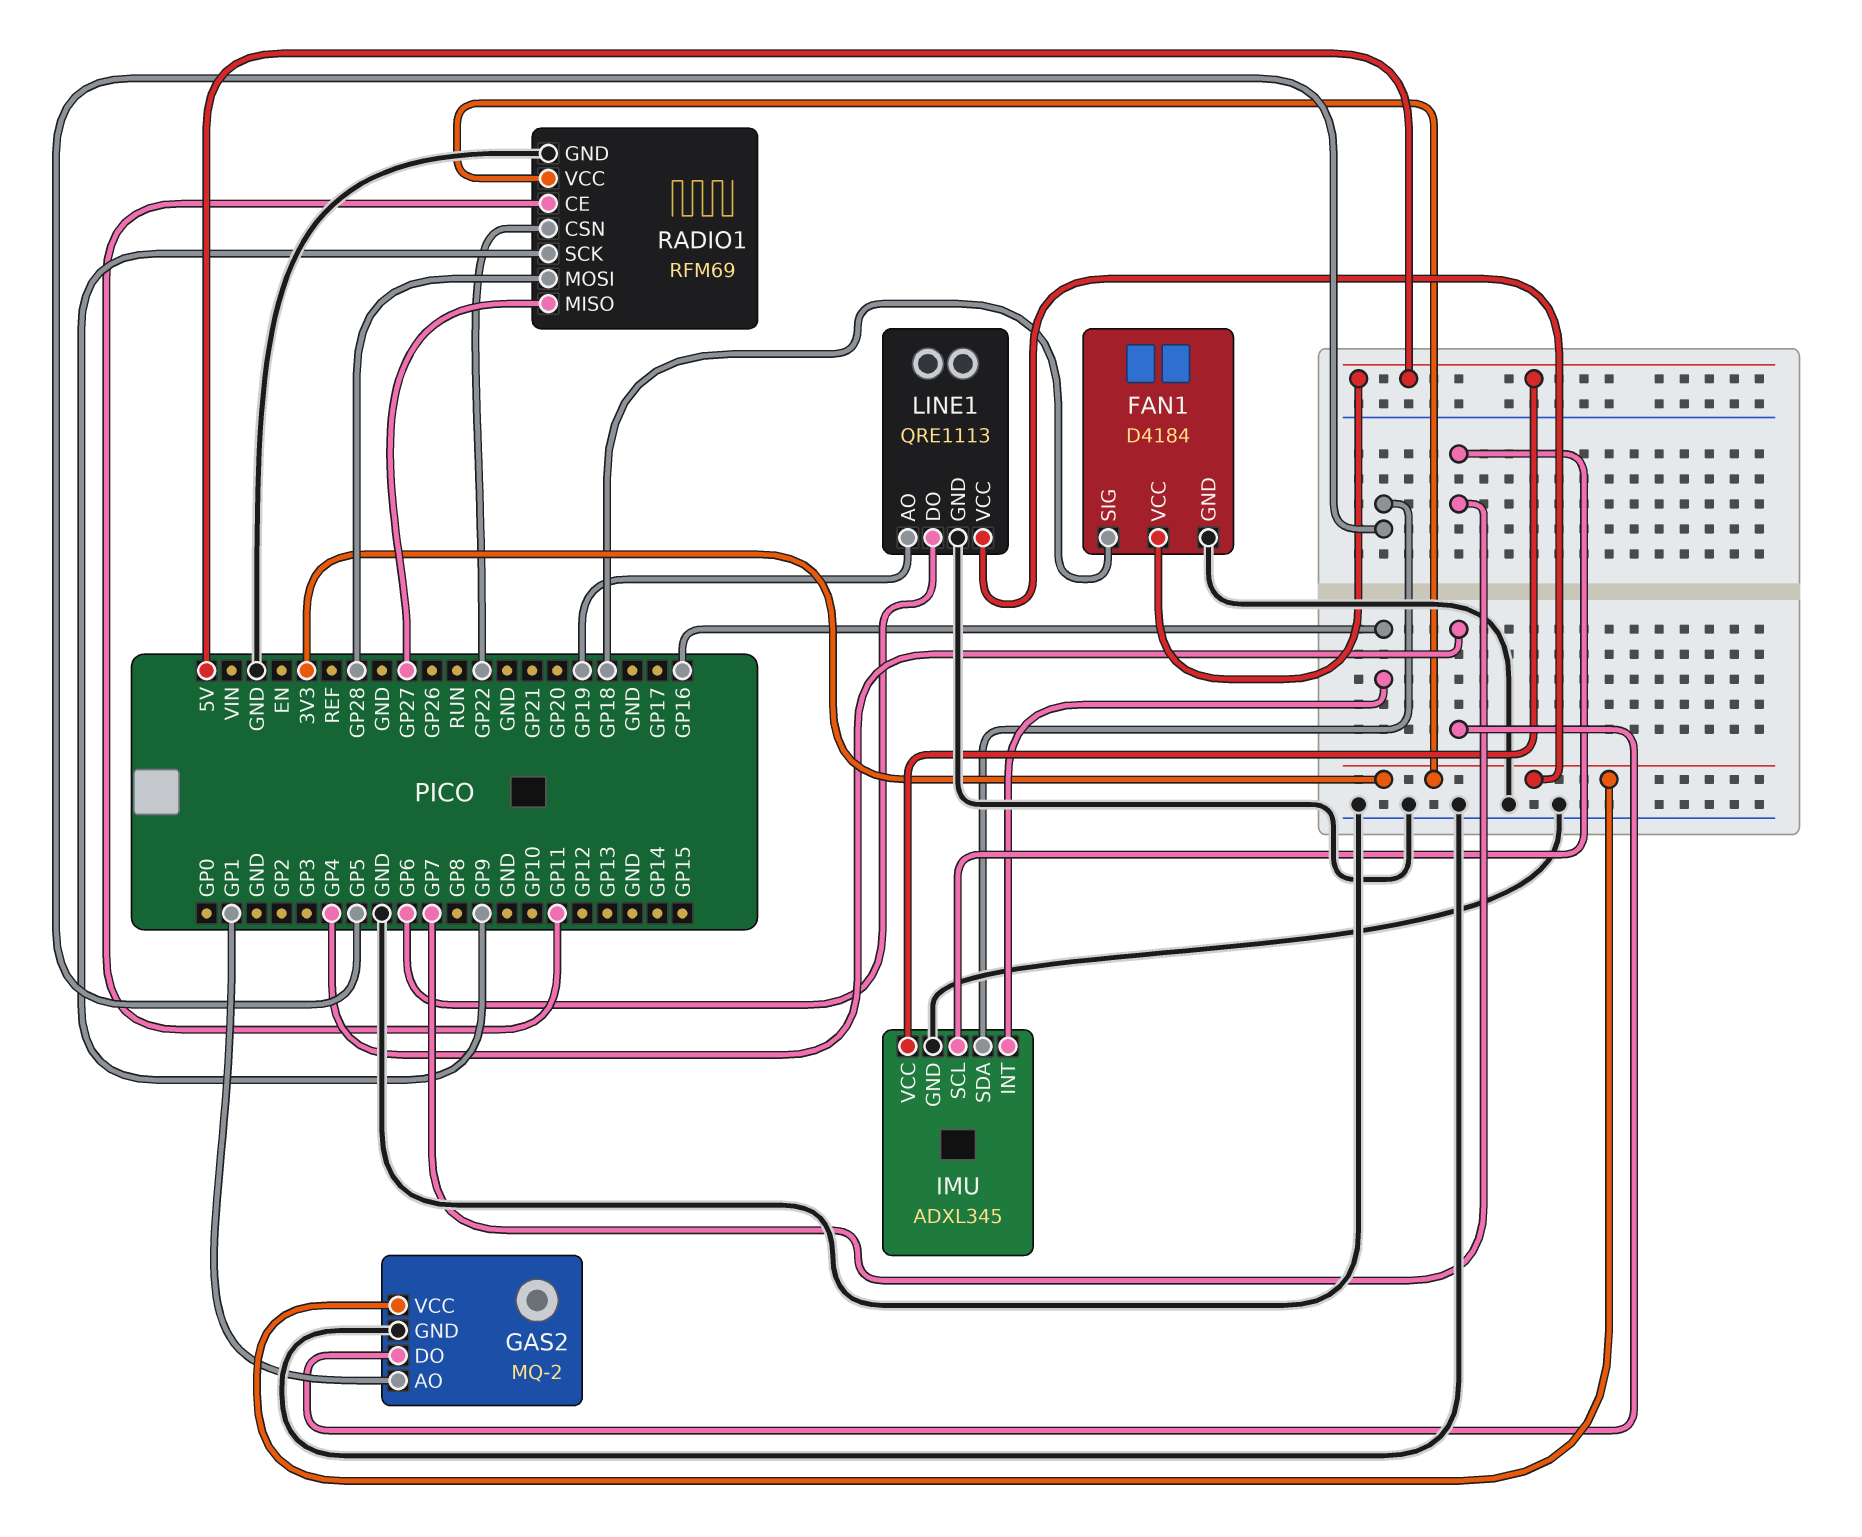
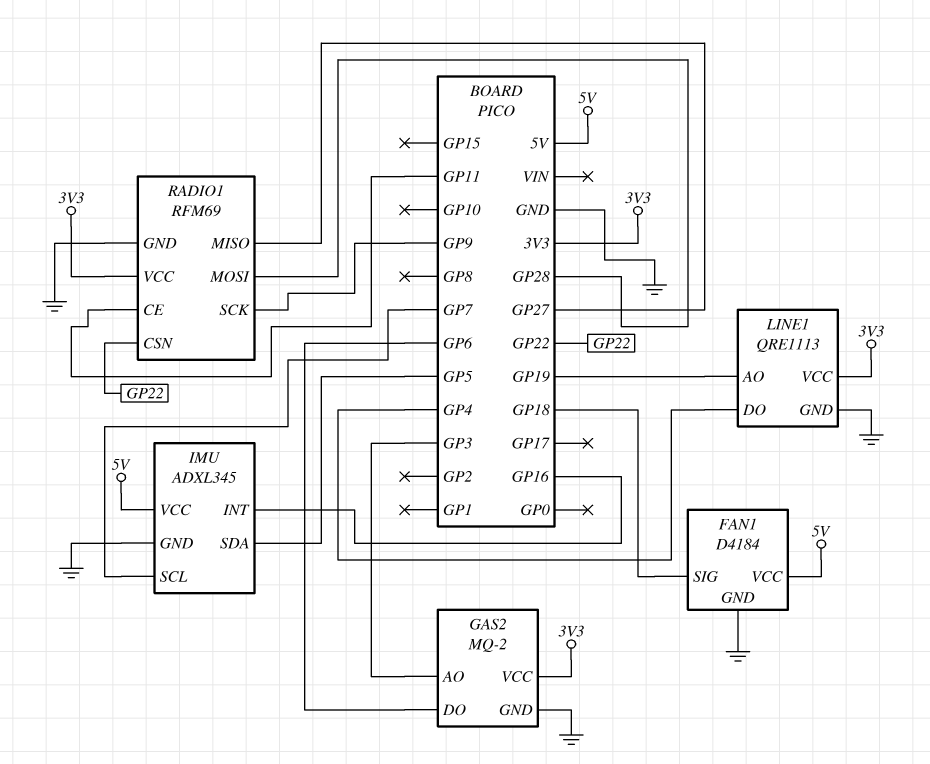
GAS2 pin AO: GP1 -> GP3
GAS2 pin DO: GP4 -> GP6
LINE1 pin DO: GP6 -> GP4

